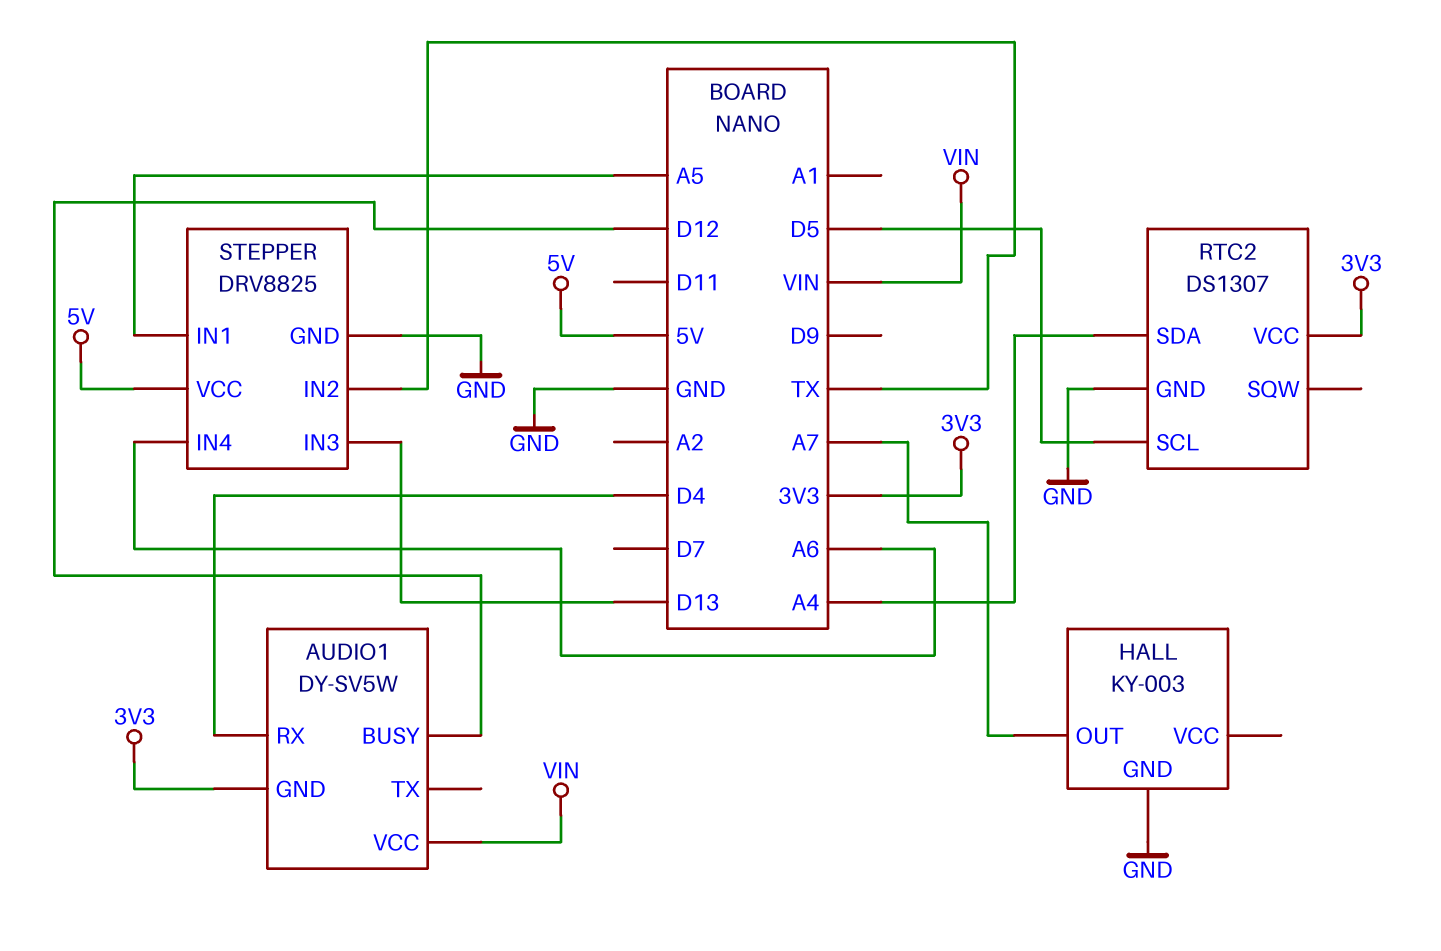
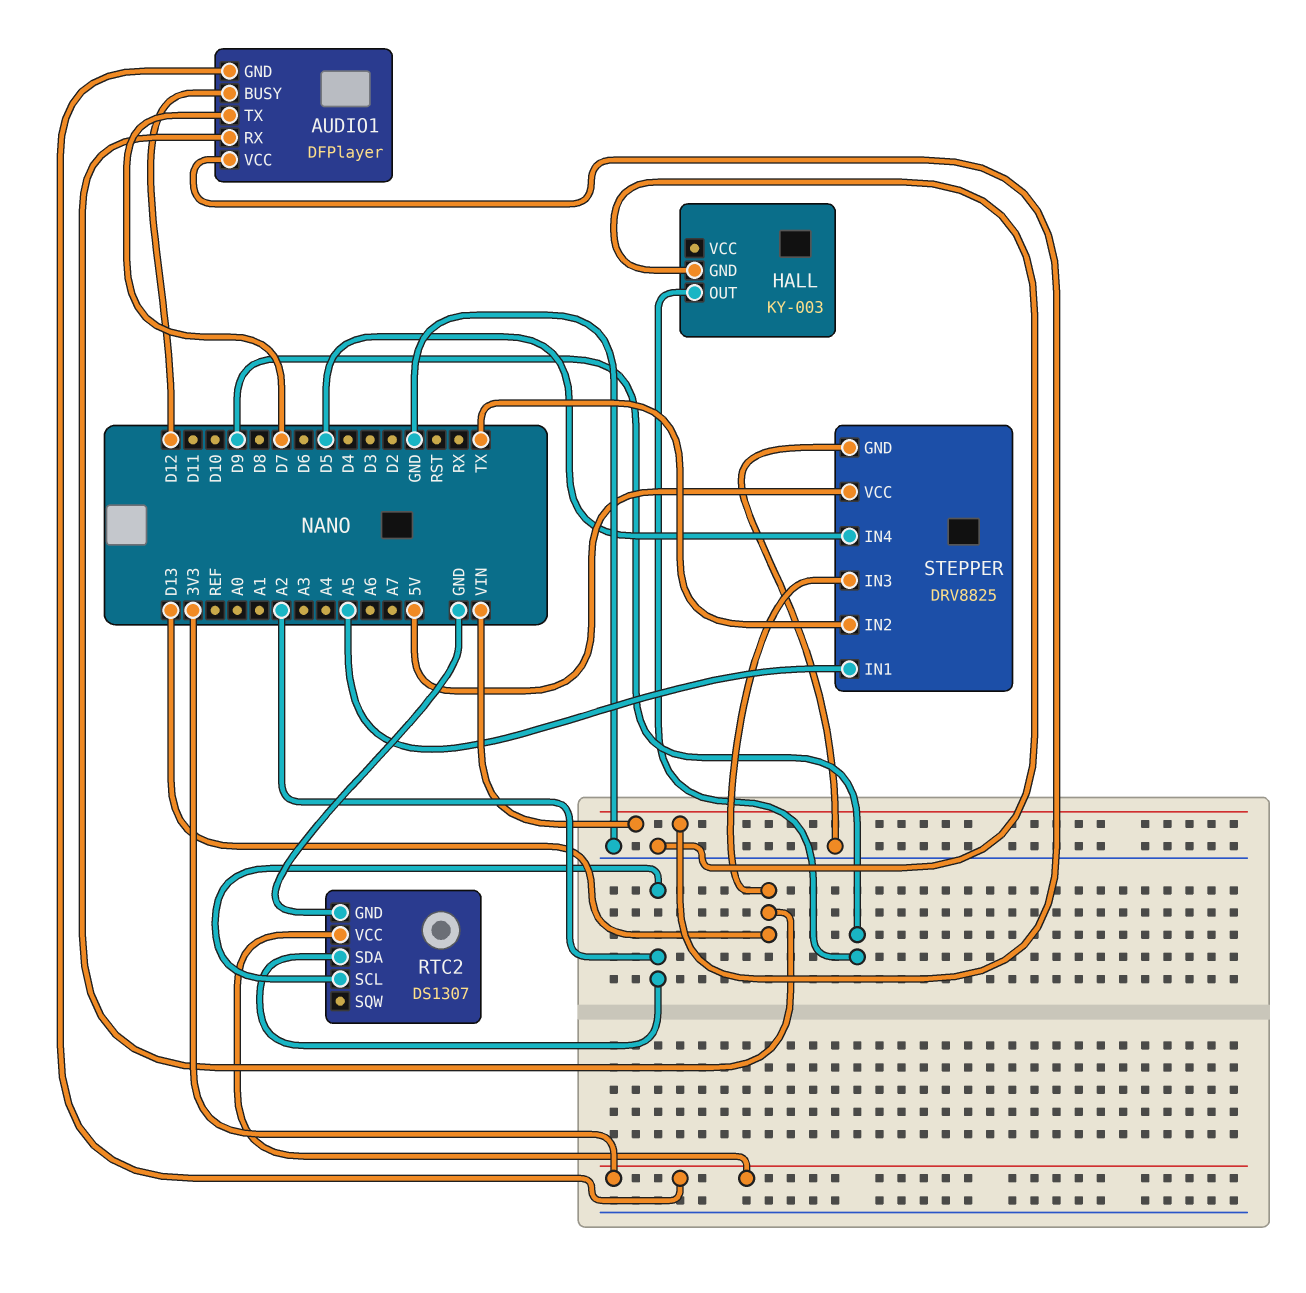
AUDIO1: DY-SV5W -> DFPlayer
AUDIO1 pin RX: D4 -> D13
AUDIO1 pin TX: none -> D7
HALL pin OUT: A7 -> D9
RTC2 pin SCL: D5 -> A2
RTC2 pin SDA: A4 -> A2
STEPPER pin IN4: A6 -> D5

